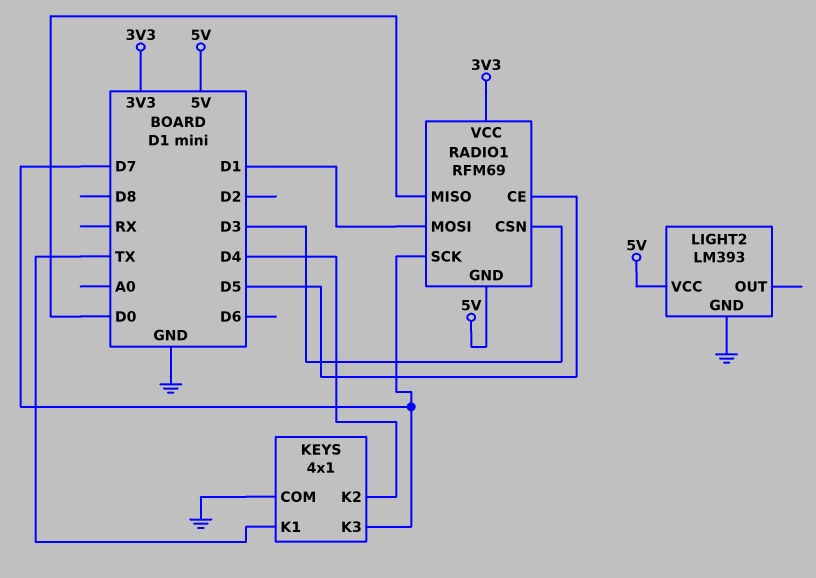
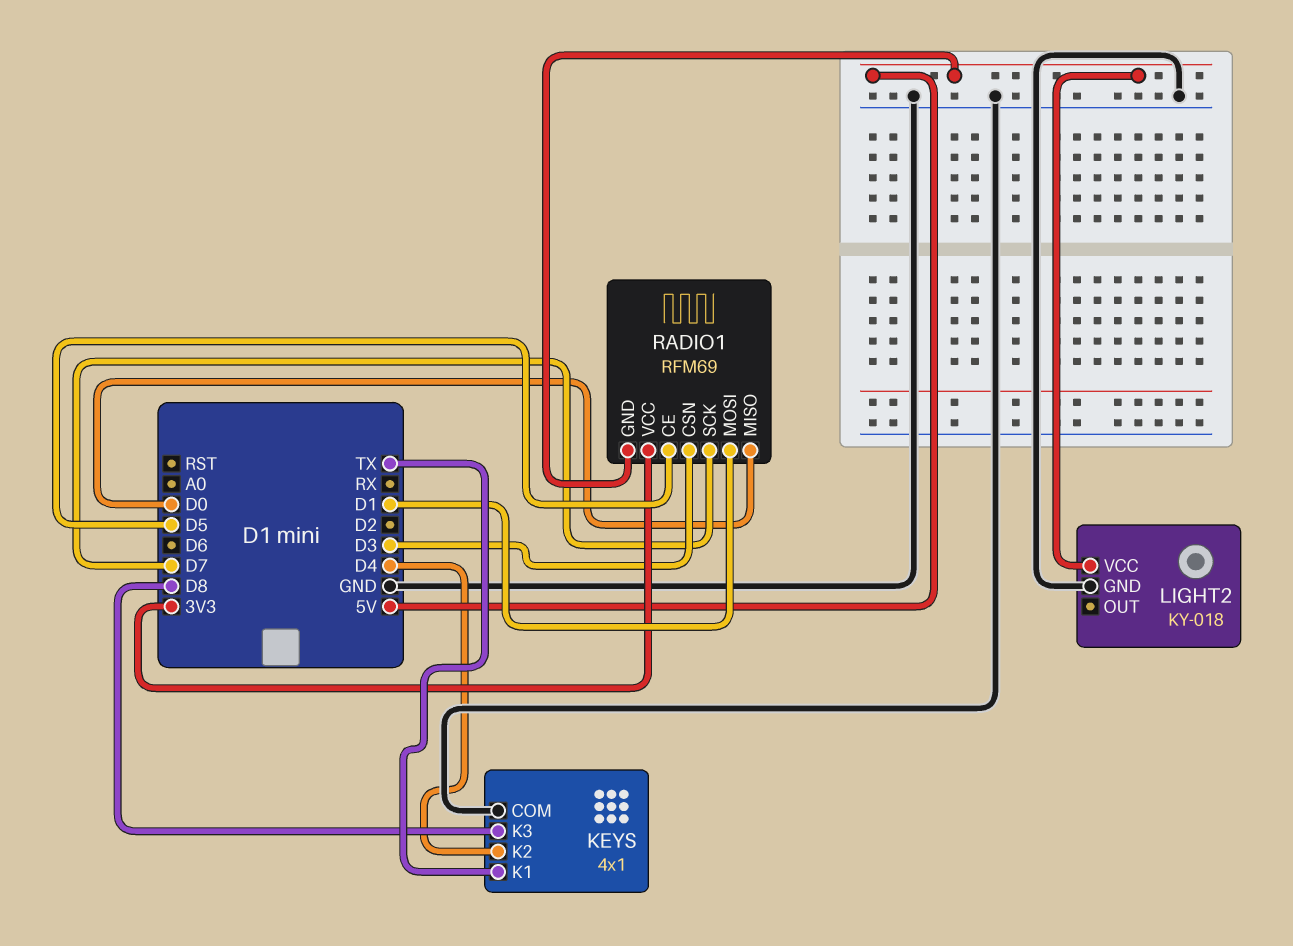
KEYS pin K3: D7 -> D8
LIGHT2: LM393 -> KY-018

